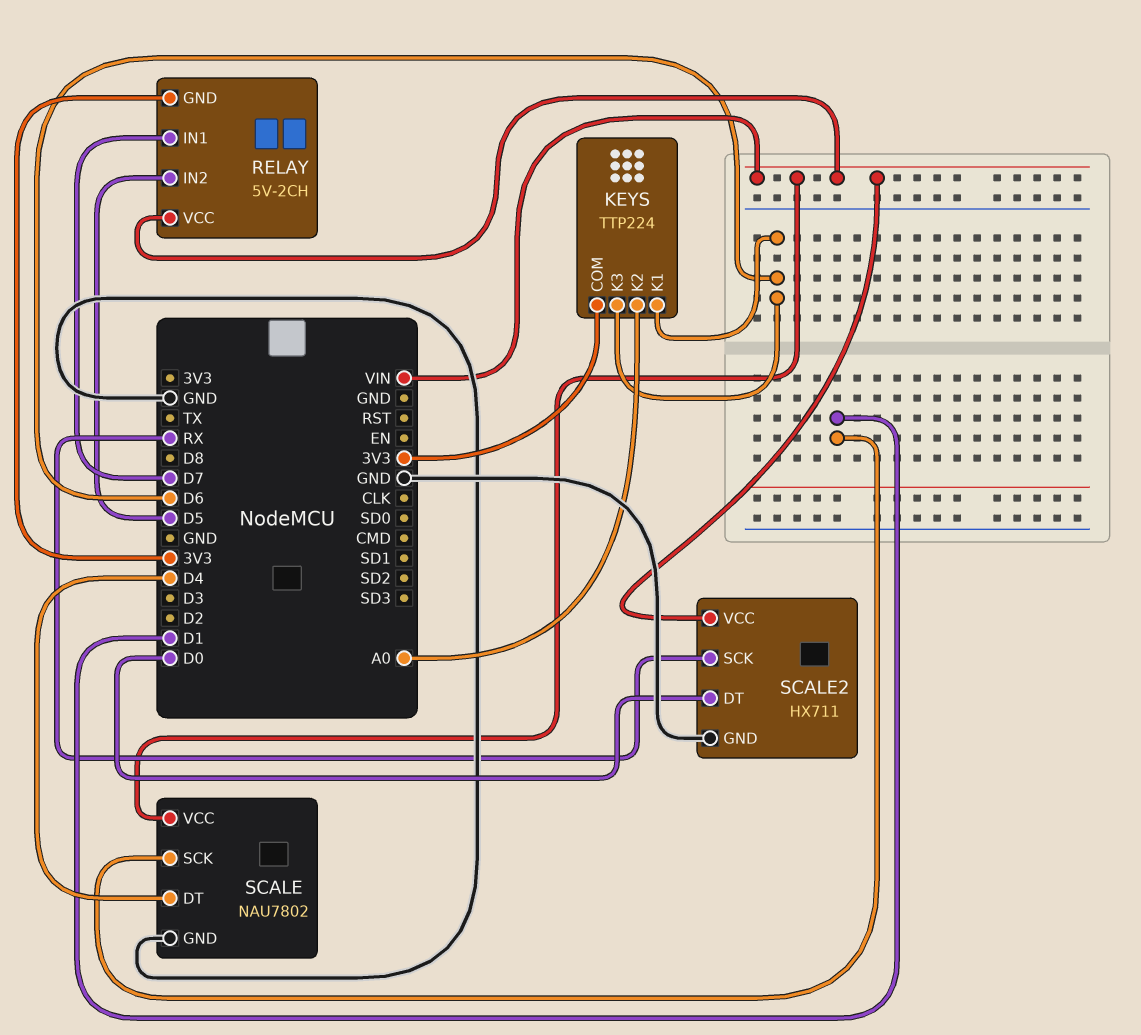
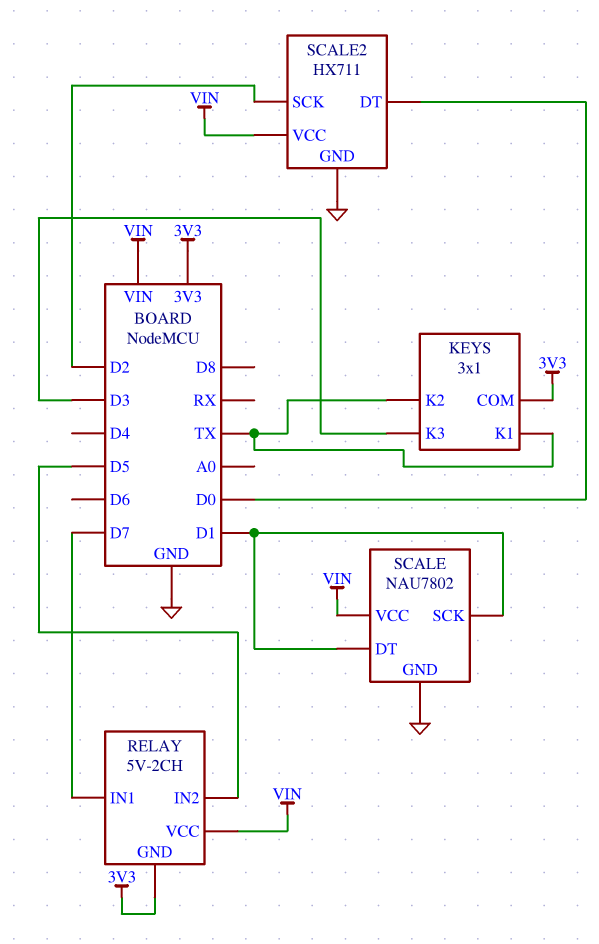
KEYS: TTP224 -> 3x1
KEYS pin K1: D6 -> TX
KEYS pin K2: A0 -> TX
KEYS pin K3: D6 -> D3
SCALE pin DT: D4 -> D1
SCALE2 pin SCK: RX -> D2

